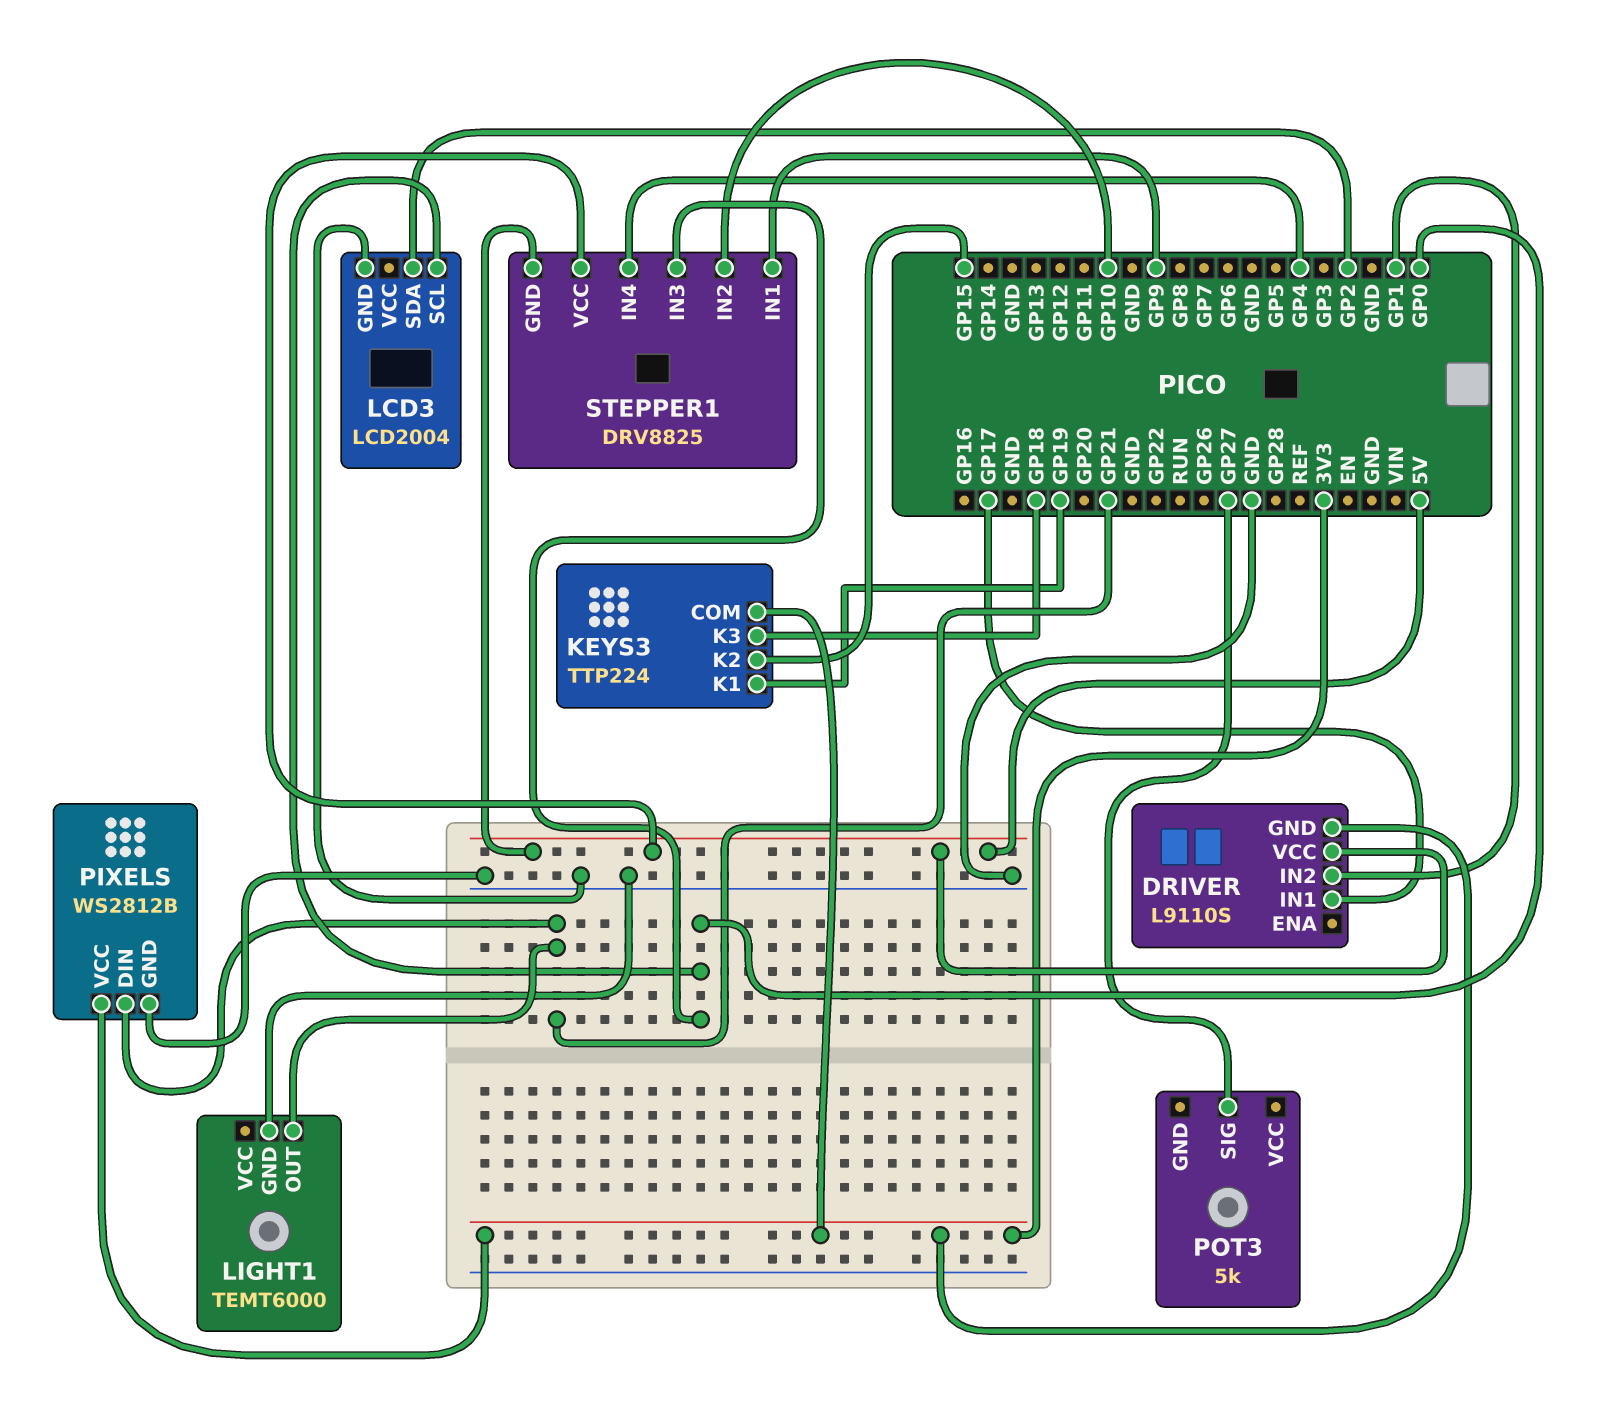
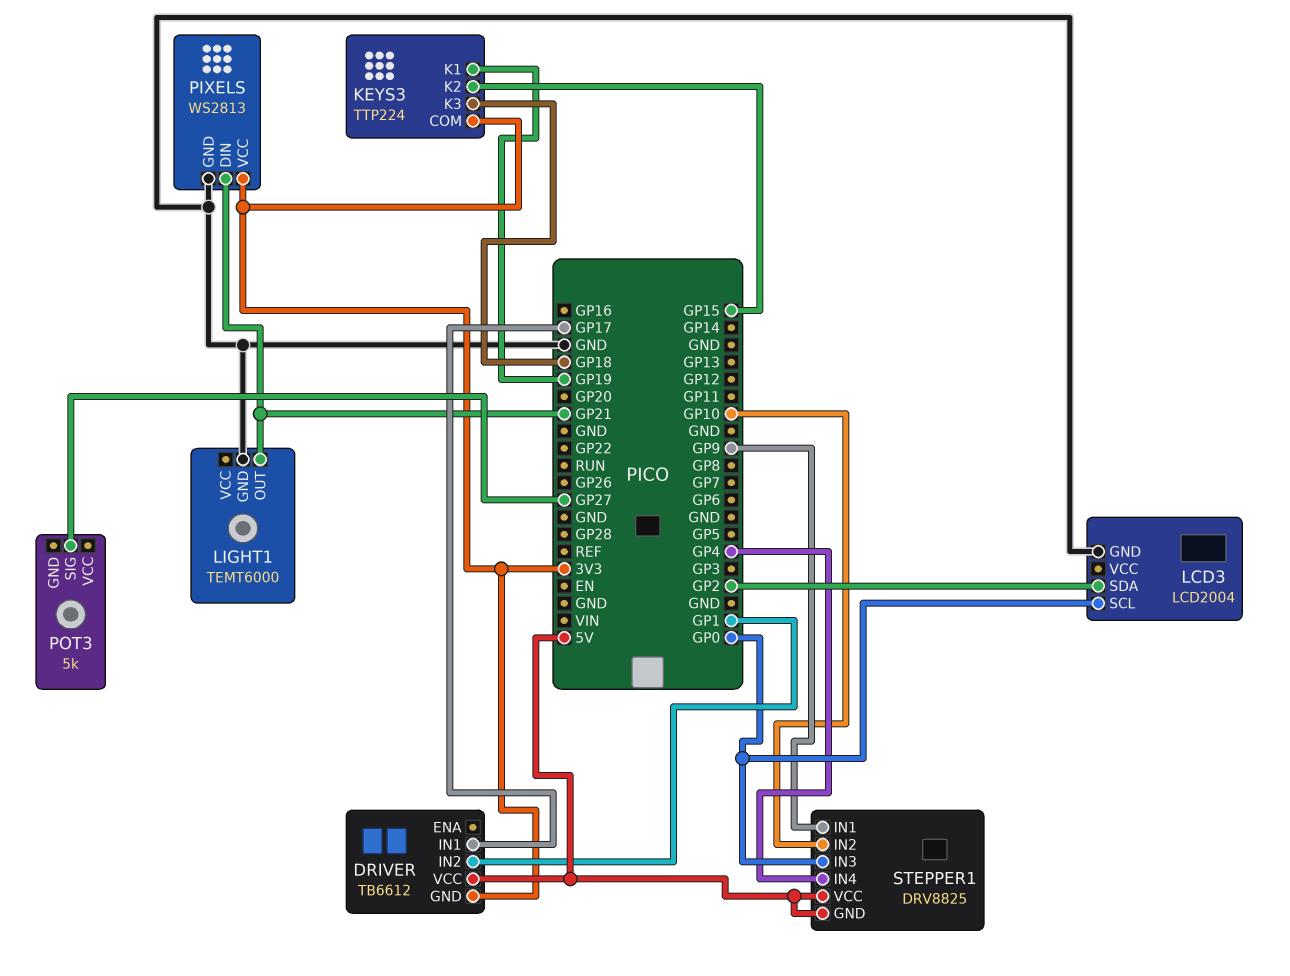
DRIVER: L9110S -> TB6612
PIXELS: WS2812B -> WS2813

